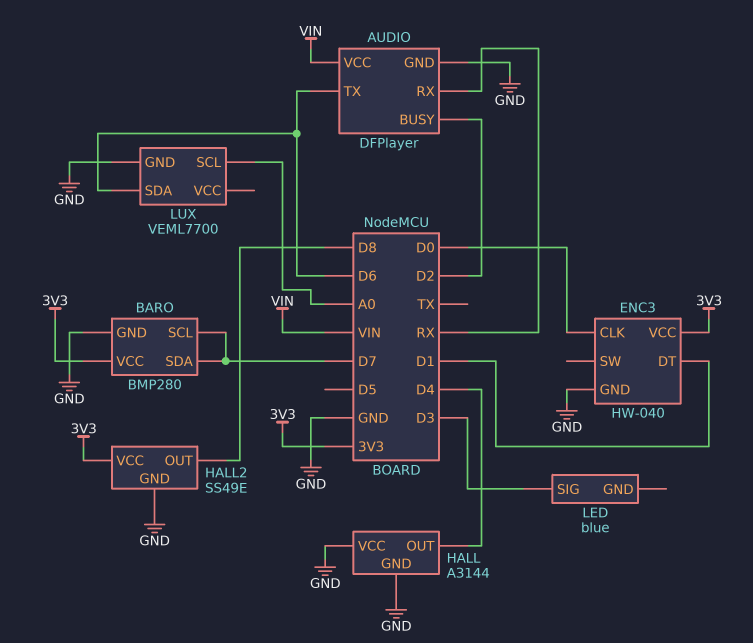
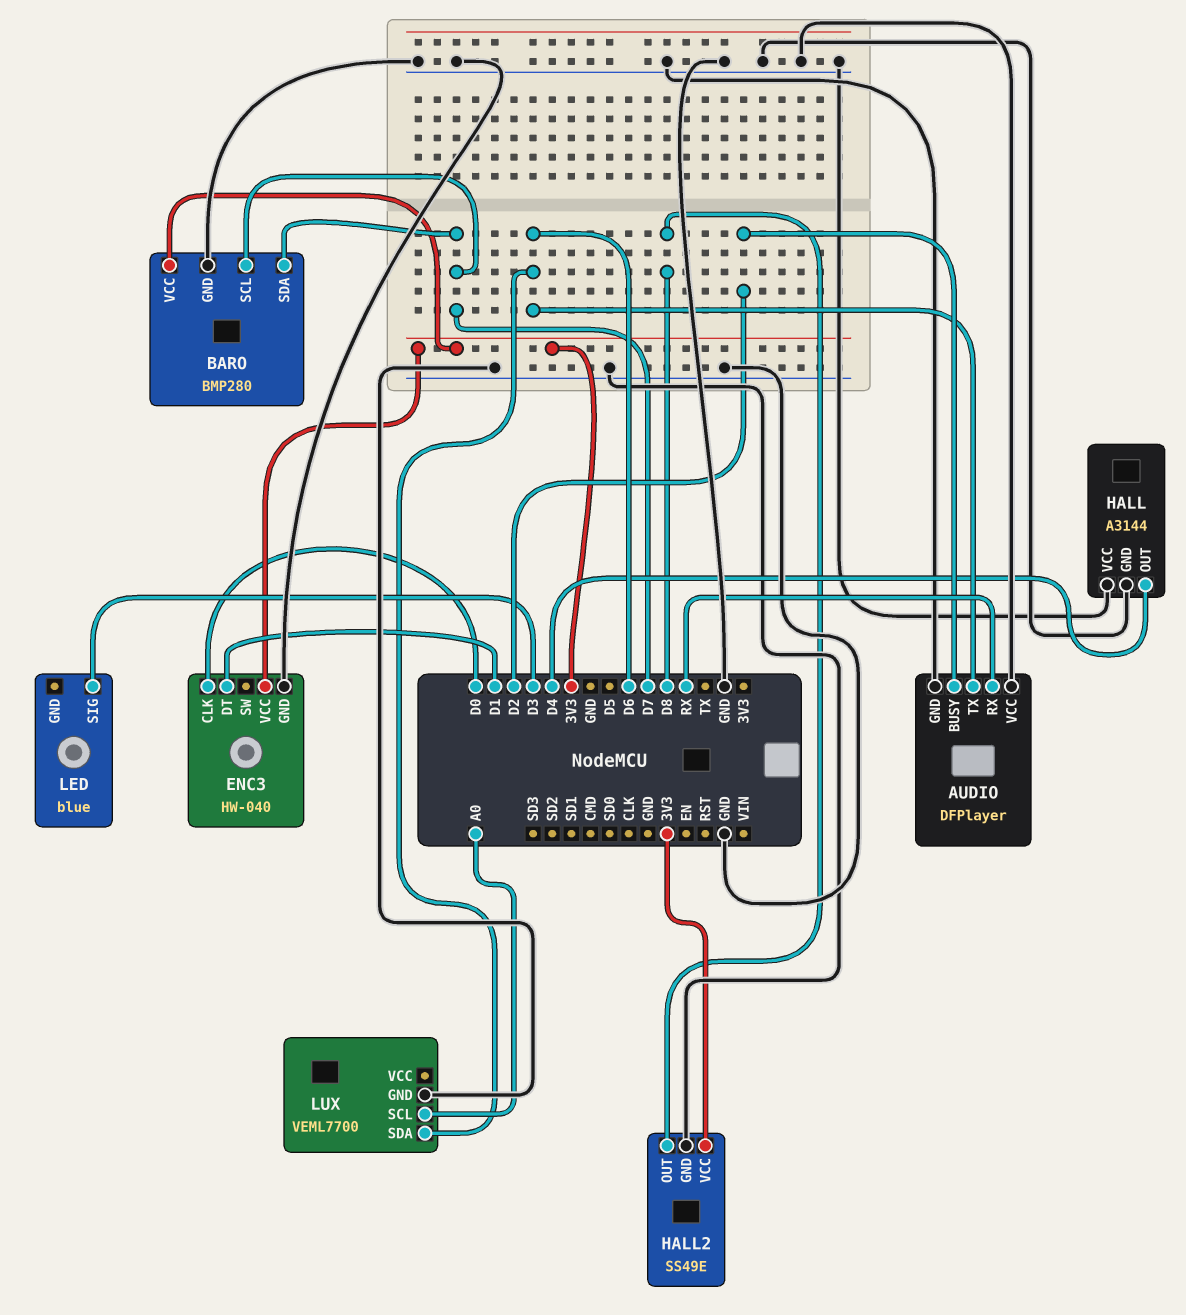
AUDIO pin VCC: VIN -> GND

